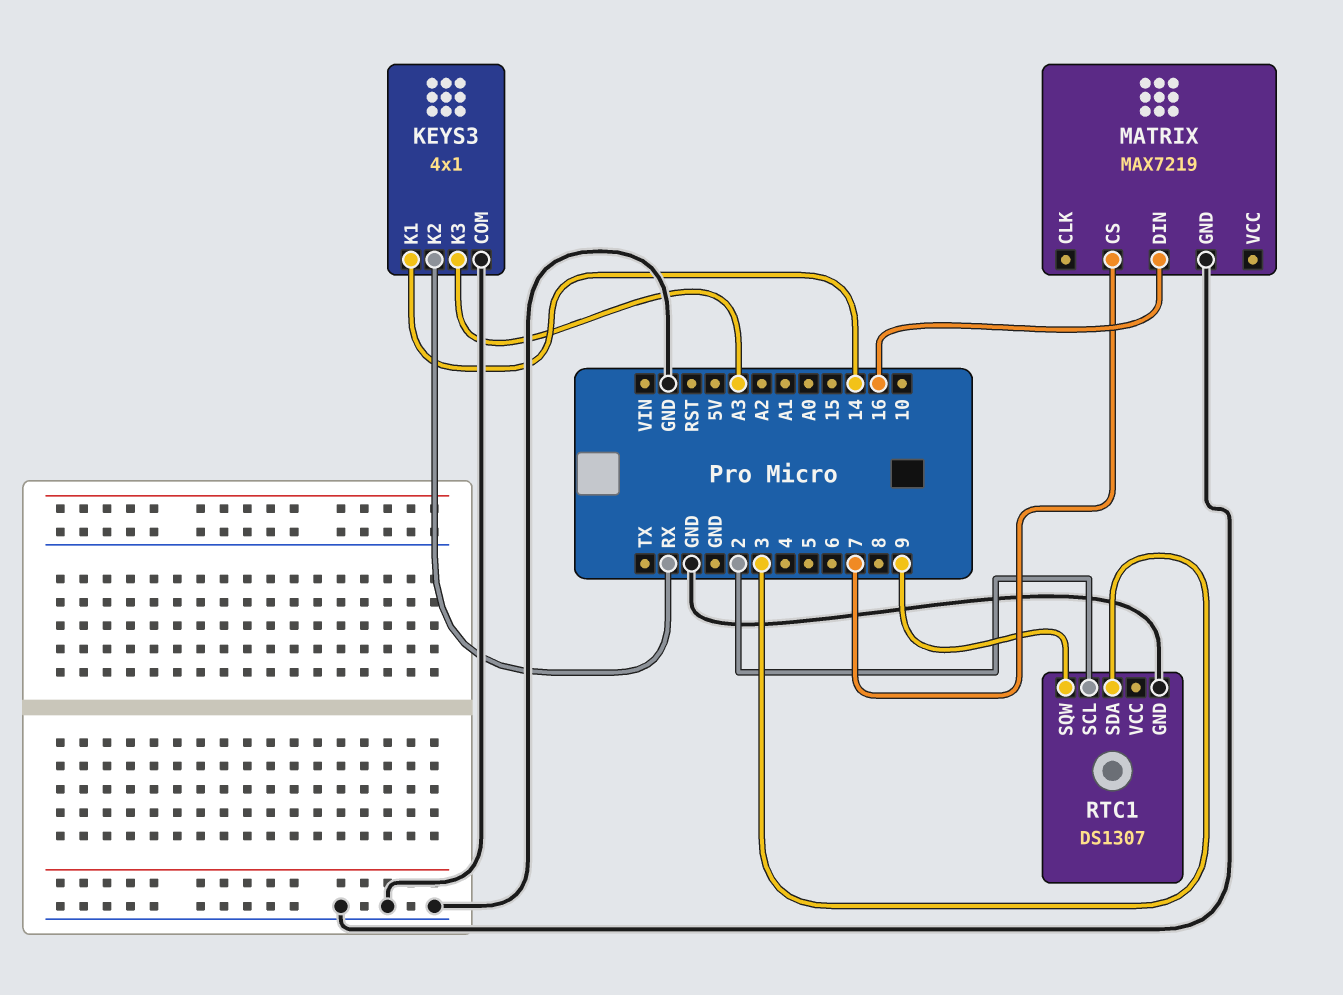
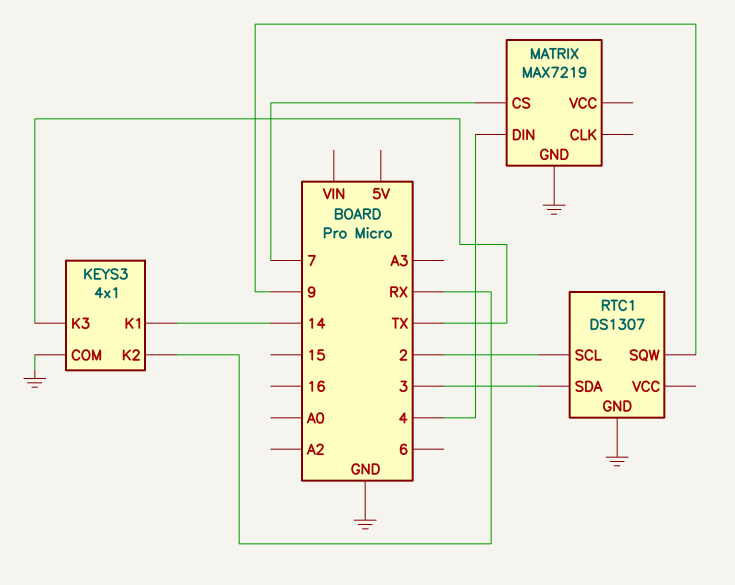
KEYS3 pin K3: A3 -> TX
MATRIX pin DIN: 16 -> 4

